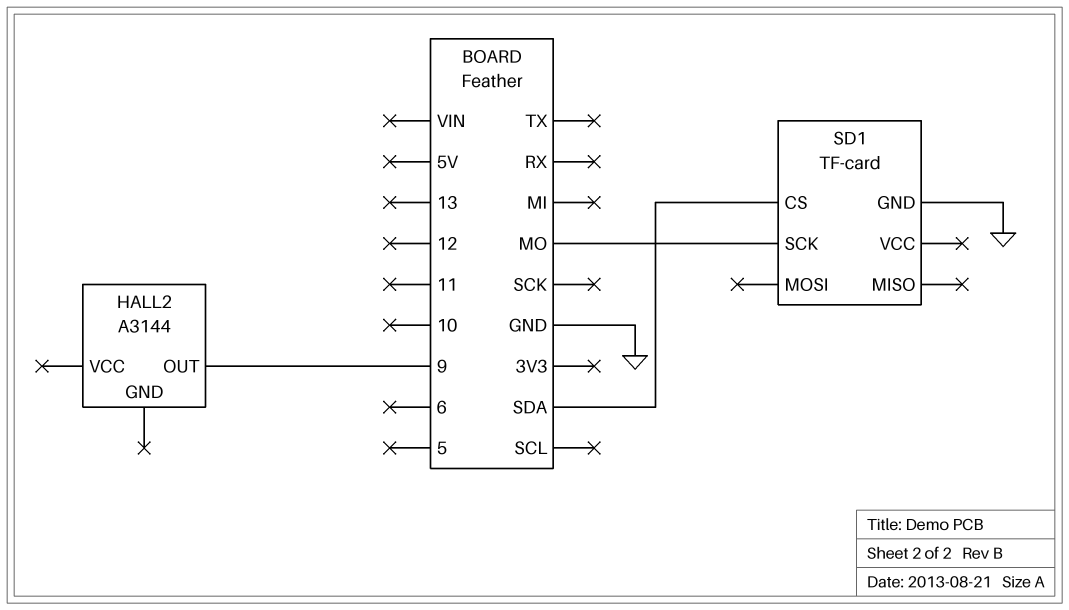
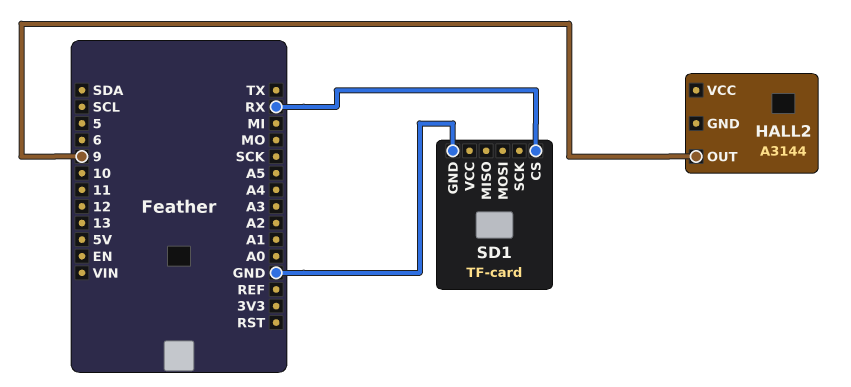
SD1 pin CS: SDA -> RX
SD1 pin SCK: MO -> none

